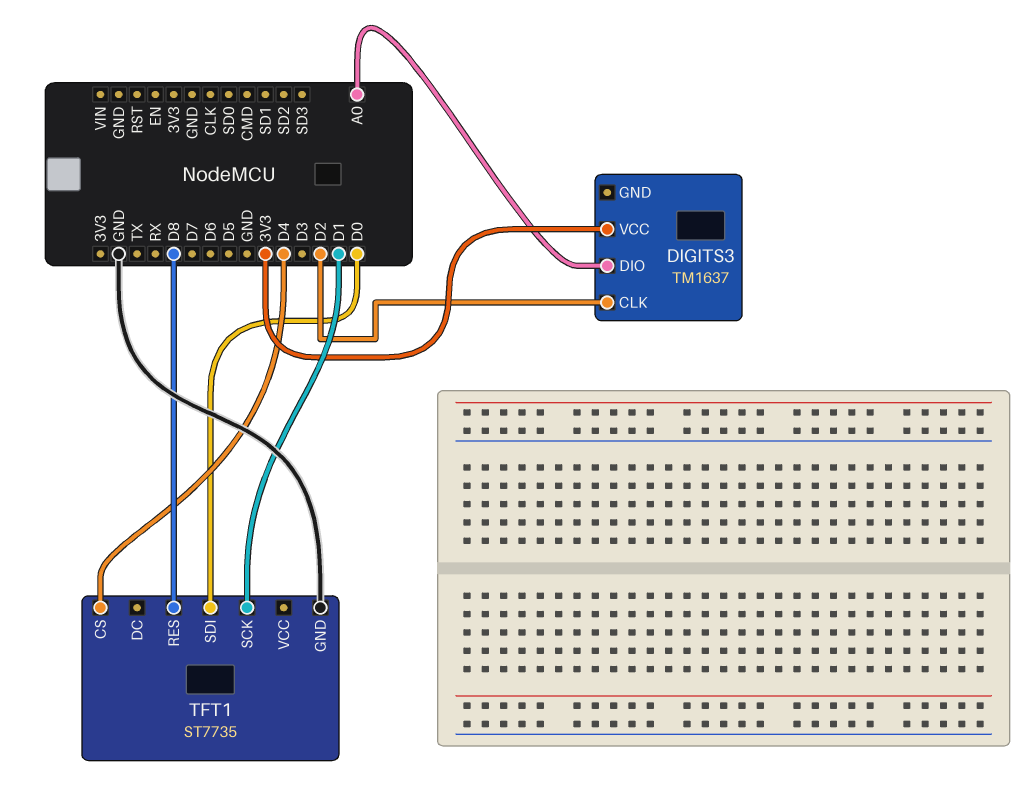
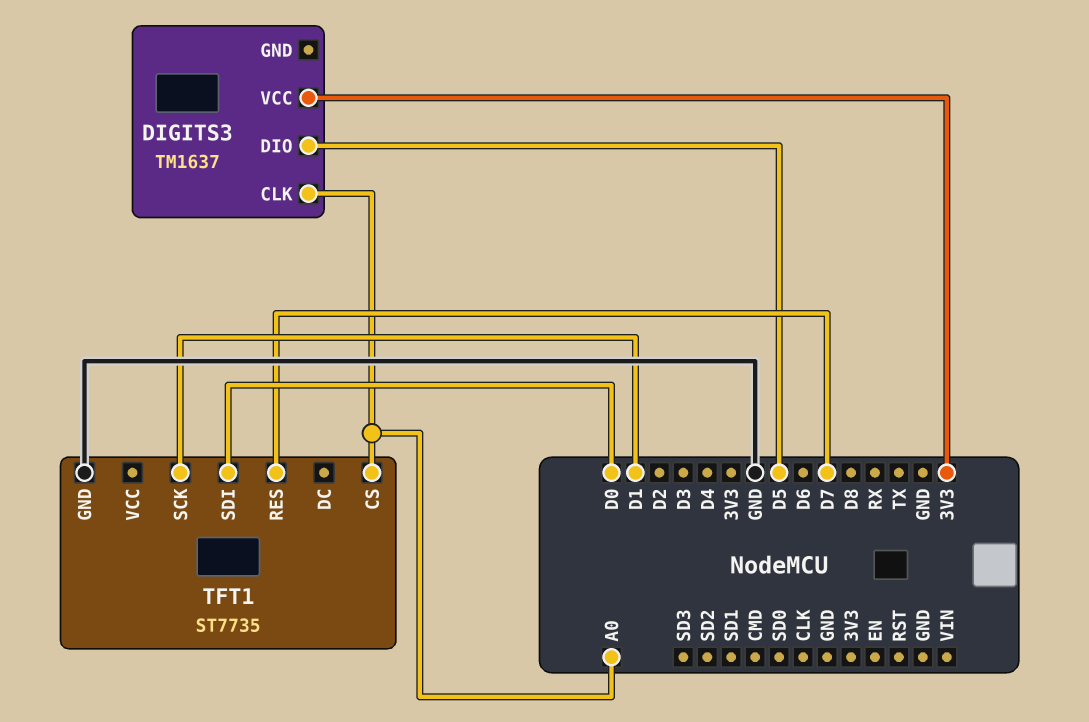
DIGITS3 pin CLK: D2 -> A0
DIGITS3 pin DIO: A0 -> D5
TFT1 pin CS: D4 -> A0
TFT1 pin RES: D8 -> D7

